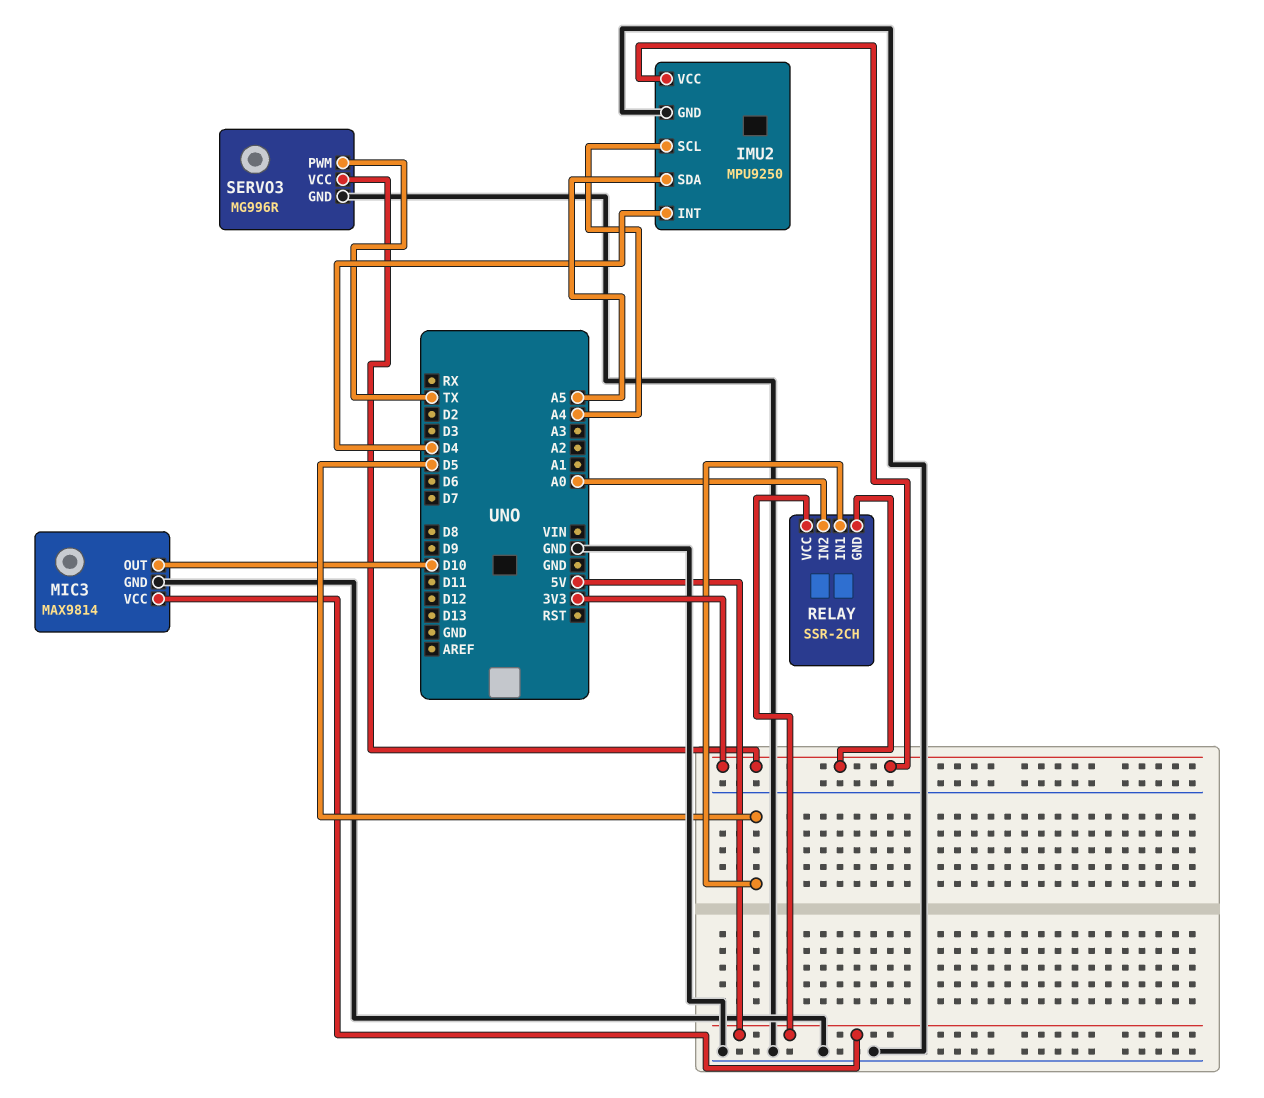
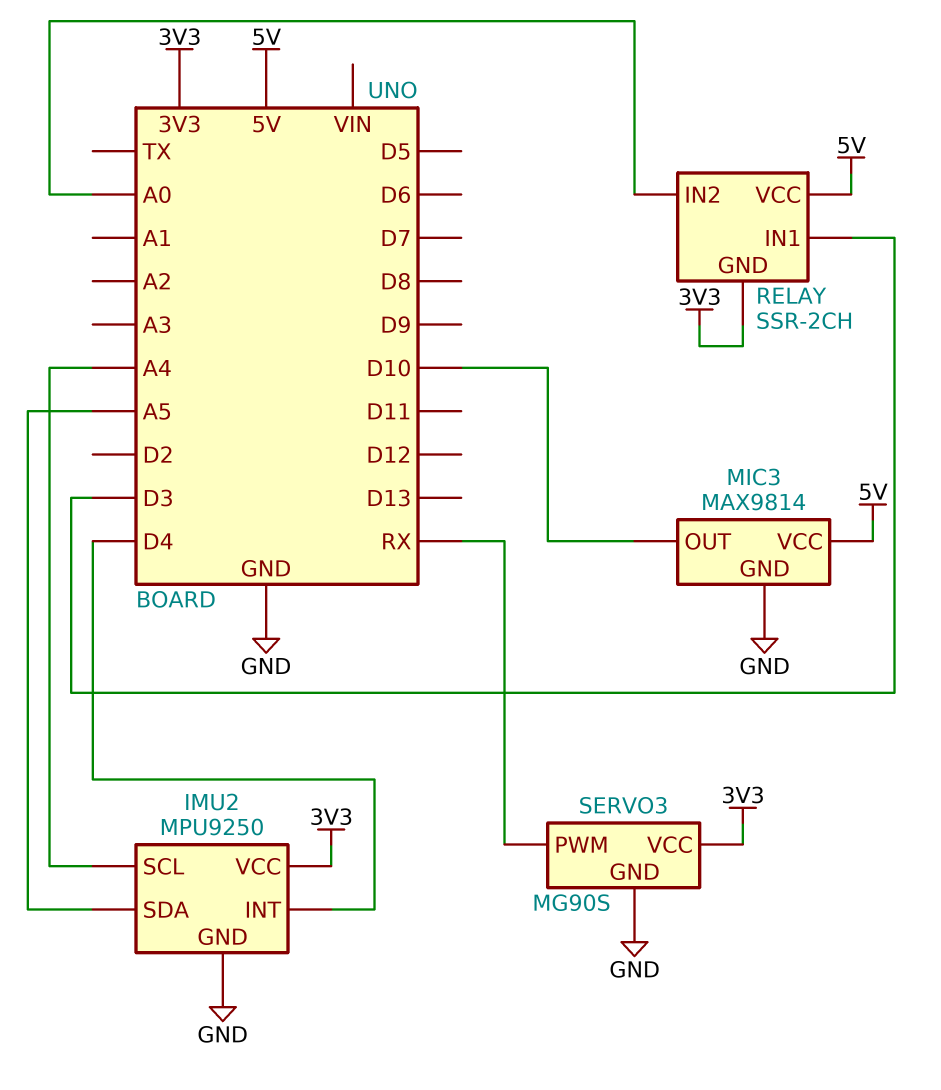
RELAY pin IN1: D5 -> D3
SERVO3: MG996R -> MG90S
SERVO3 pin PWM: TX -> RX

